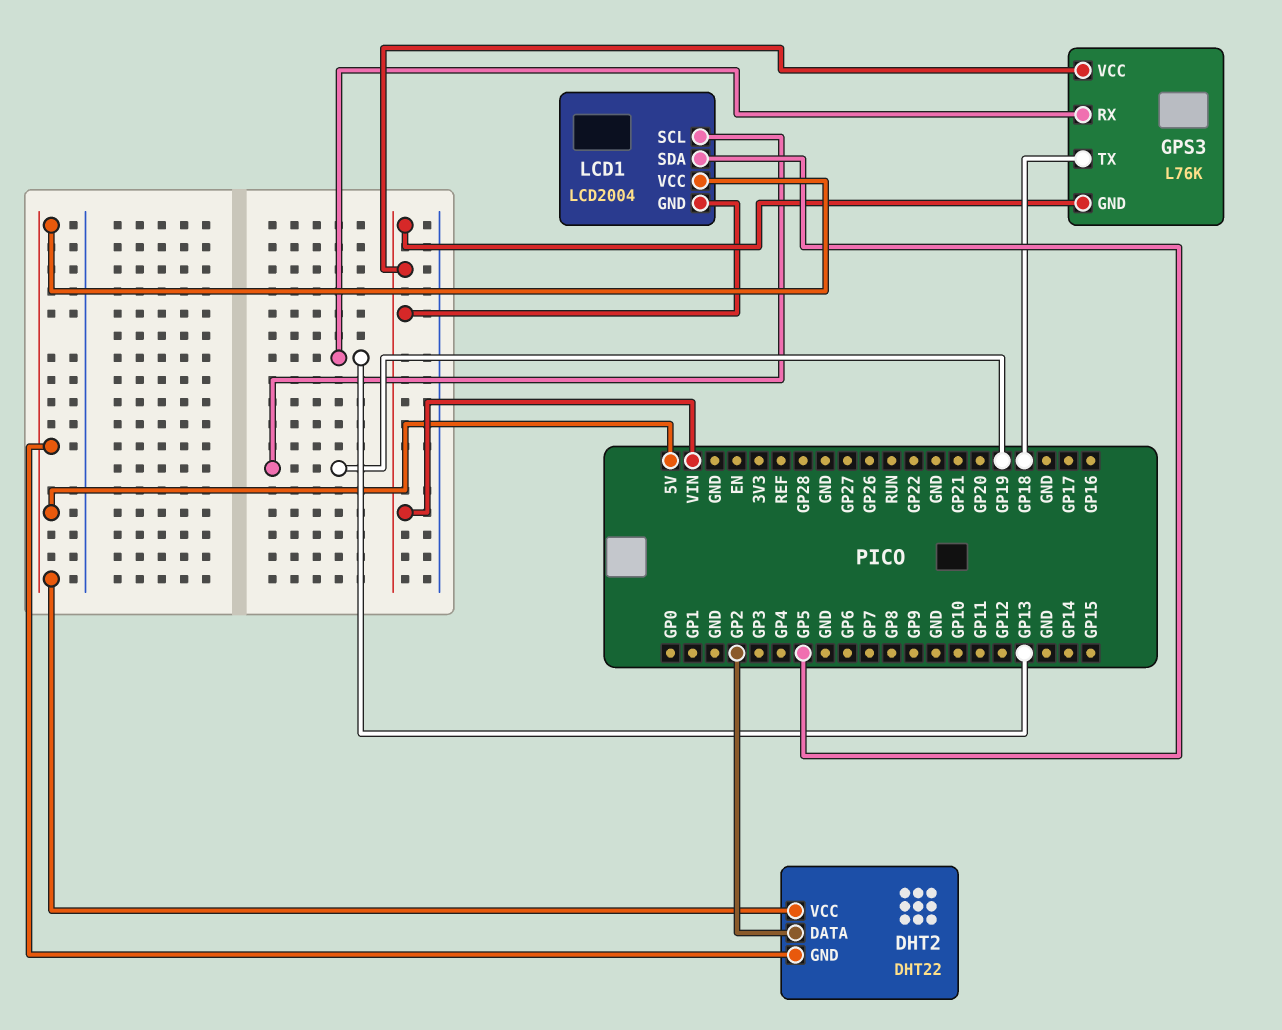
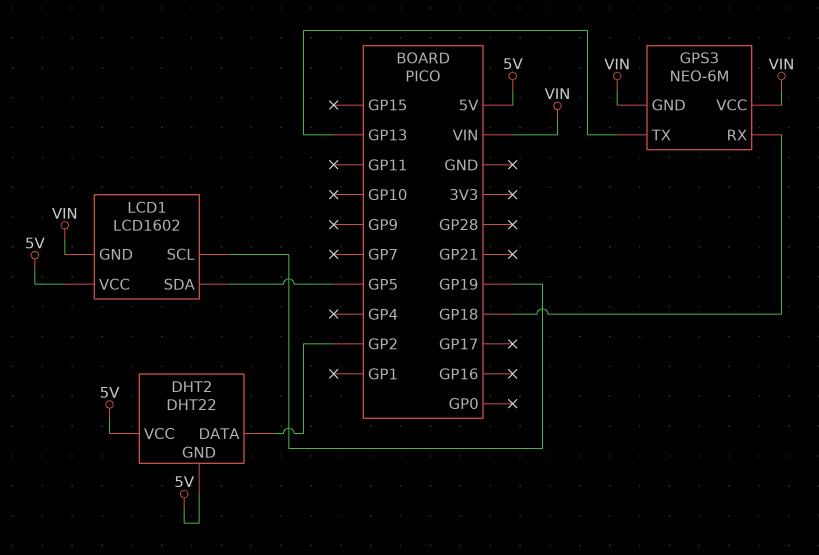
GPS3: L76K -> NEO-6M
GPS3 pin RX: GP13 -> GP18
GPS3 pin TX: GP18 -> GP13
LCD1: LCD2004 -> LCD1602

